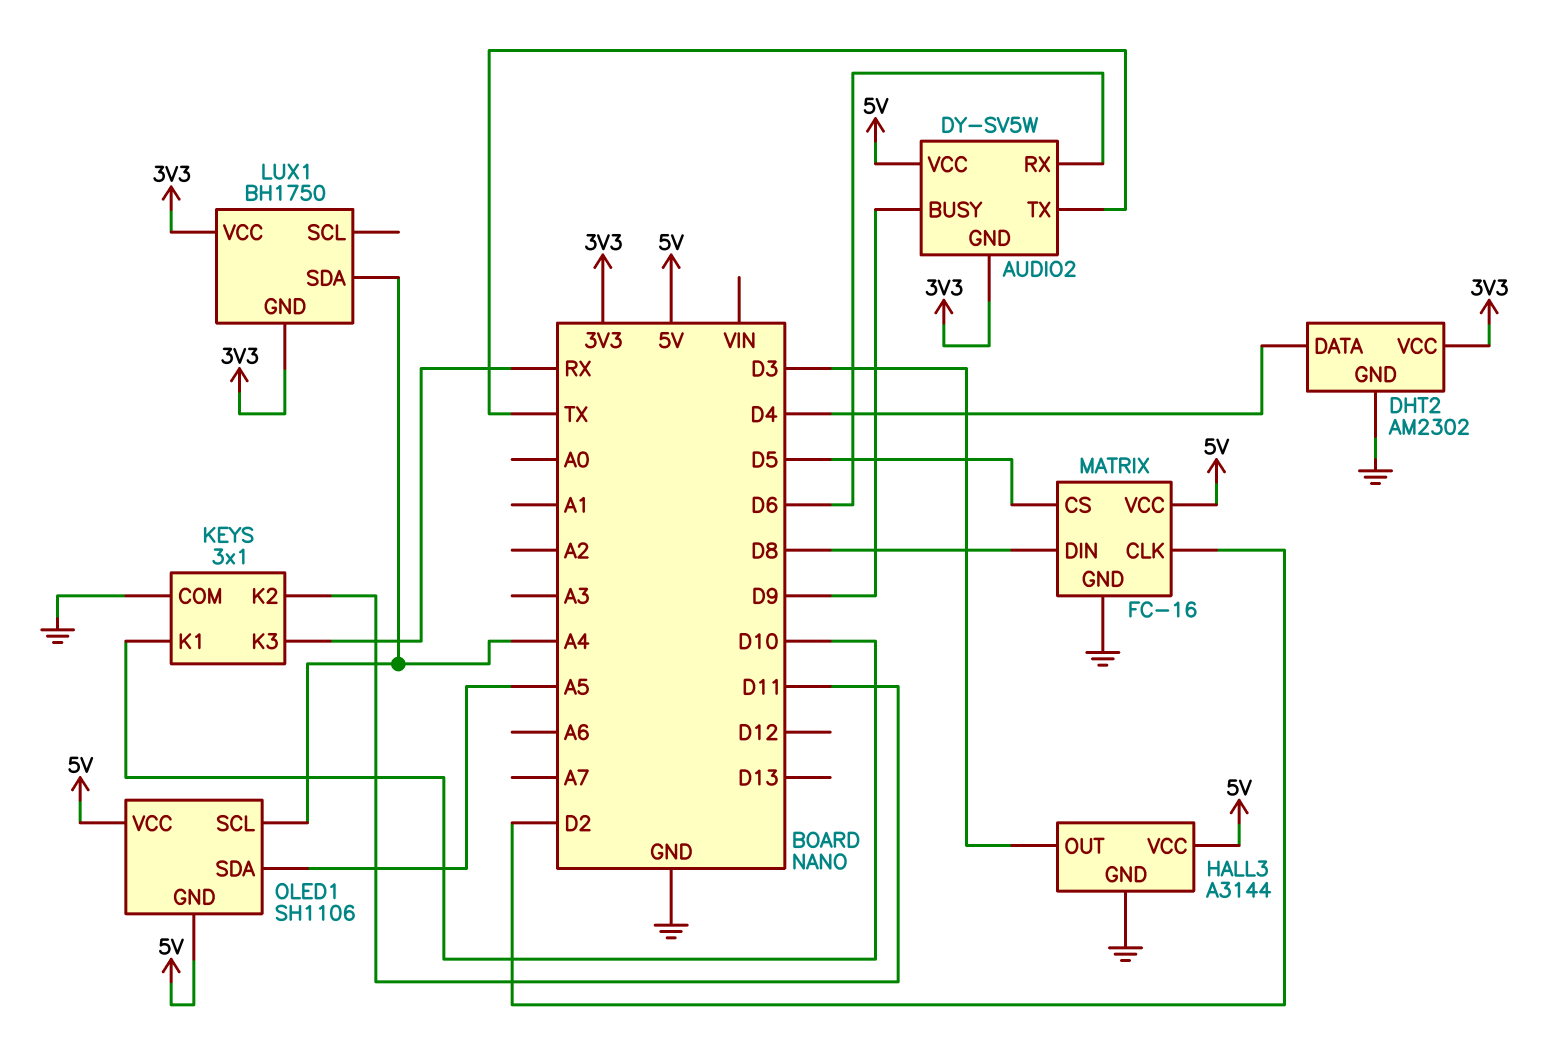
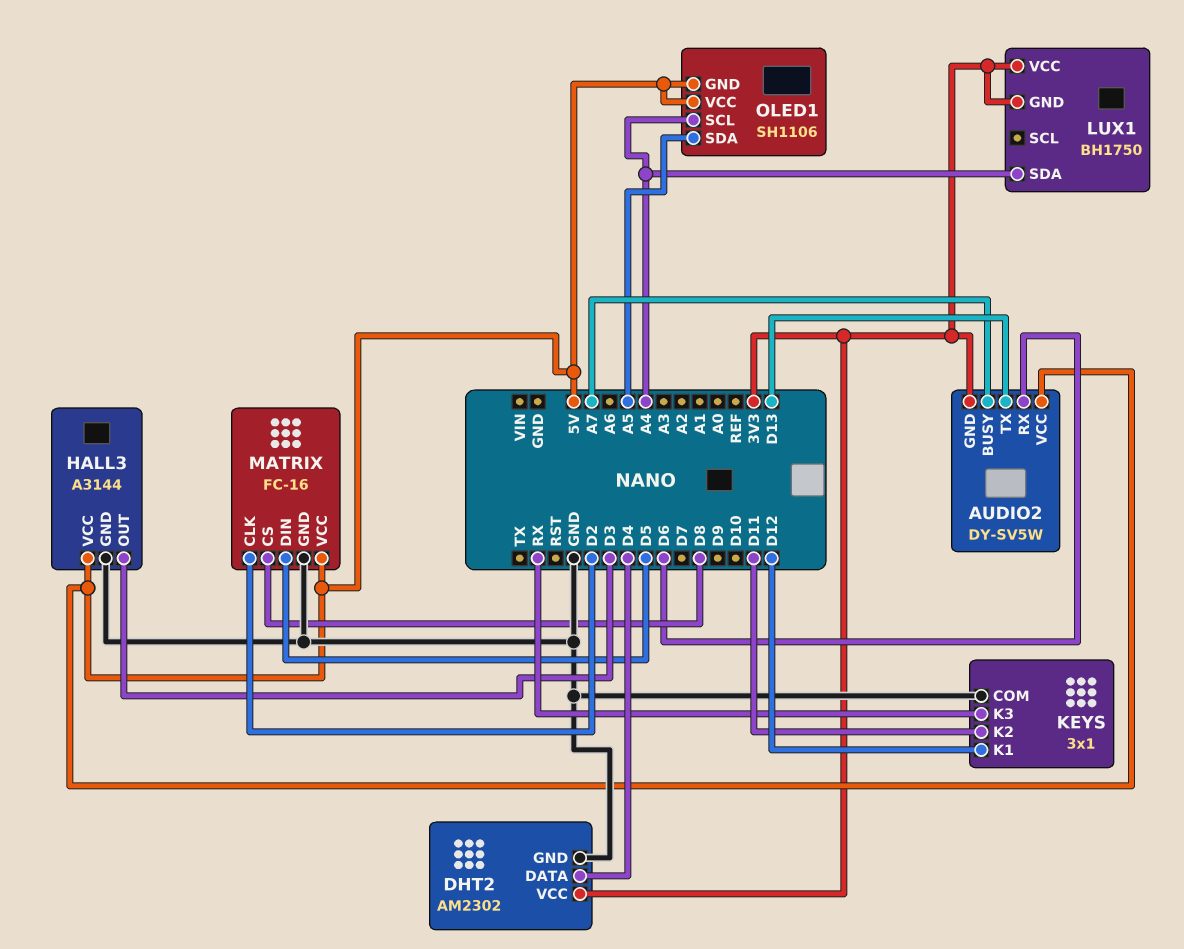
AUDIO2 pin BUSY: D9 -> A7
AUDIO2 pin TX: TX -> D13
KEYS pin K1: D10 -> D12
MATRIX pin CS: D5 -> D8
MATRIX pin DIN: D8 -> D5

